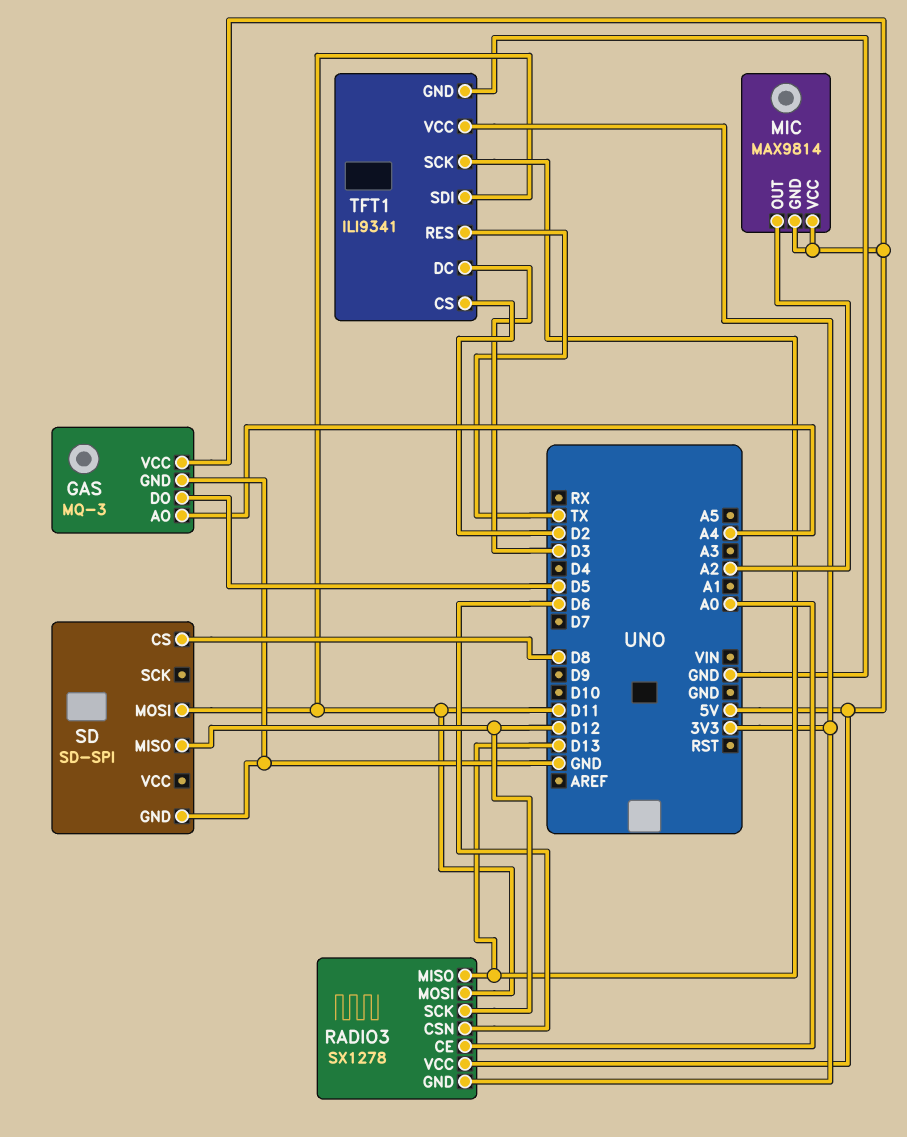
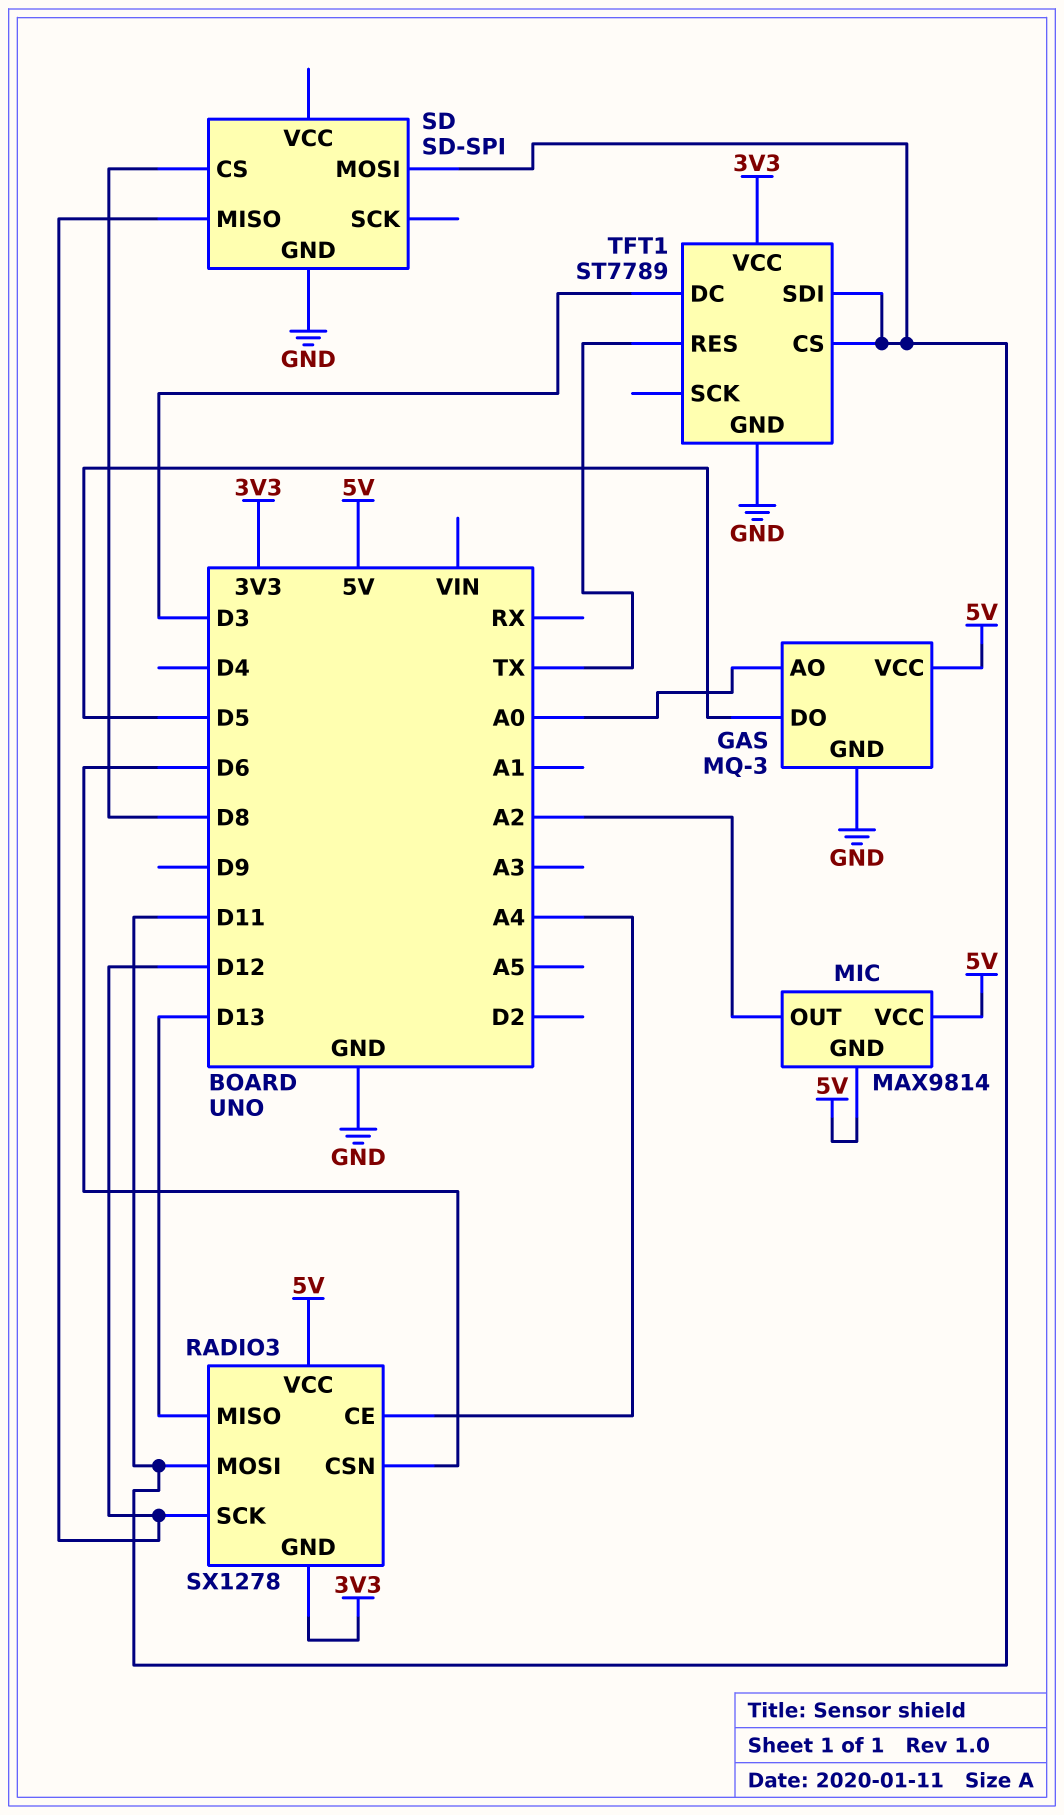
GAS pin AO: A4 -> A0
RADIO3 pin CE: A0 -> A4
TFT1: ILI9341 -> ST7789
TFT1 pin CS: D2 -> D11
TFT1 pin SCK: D13 -> none

